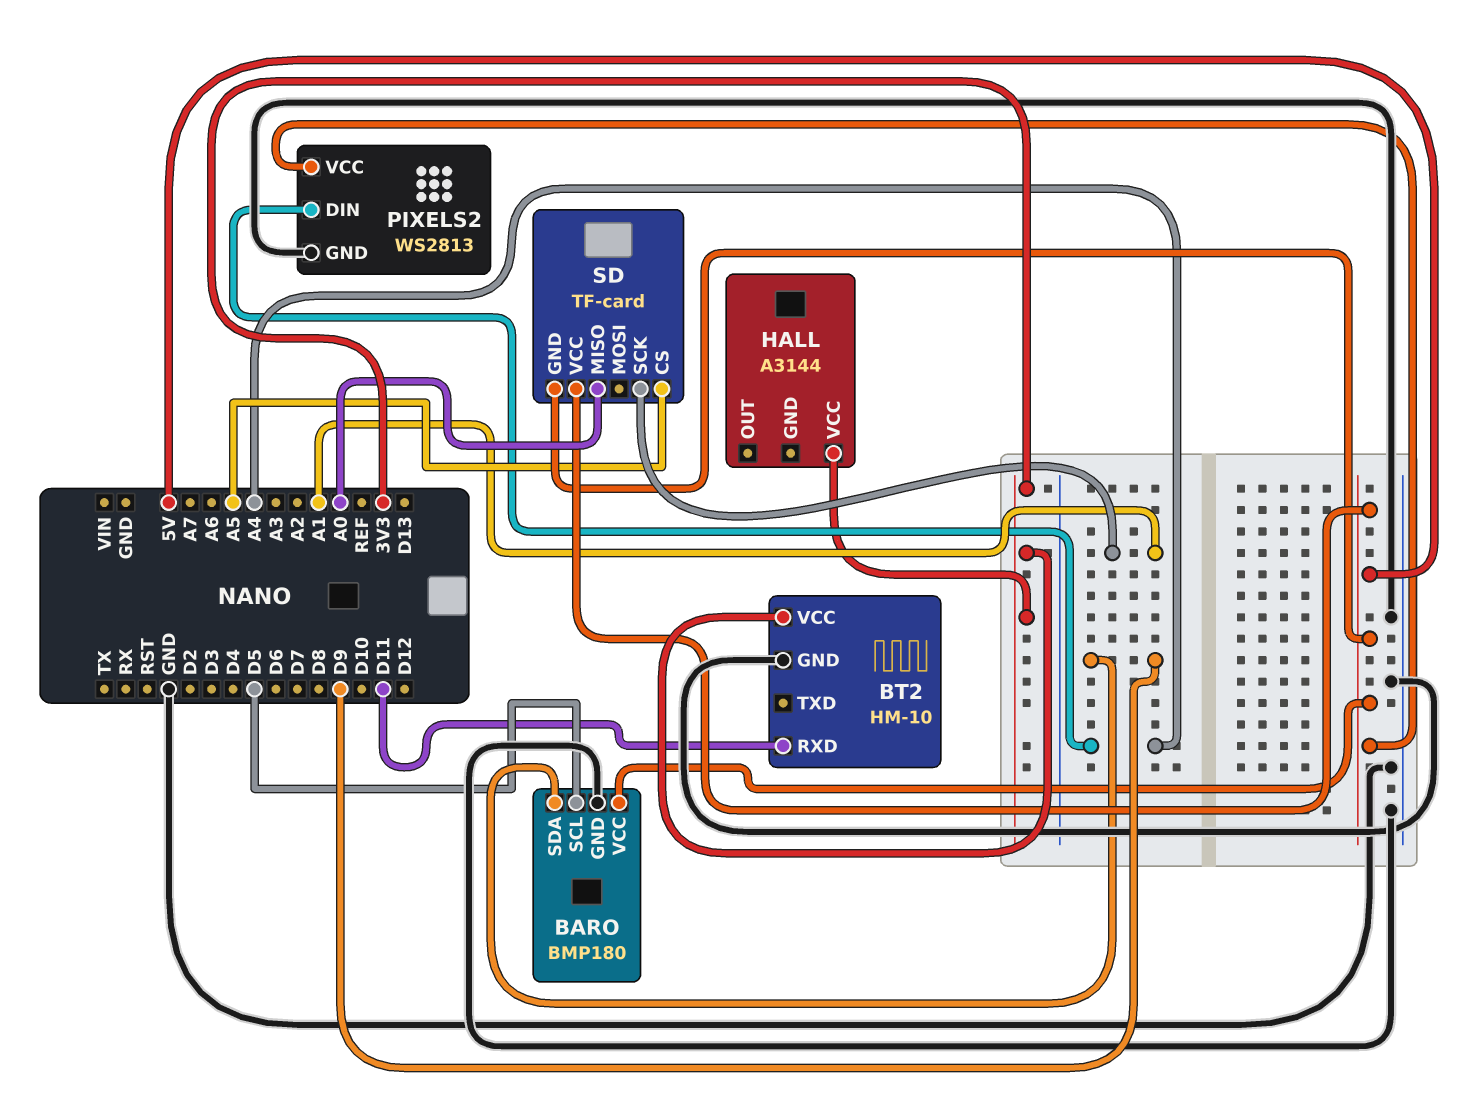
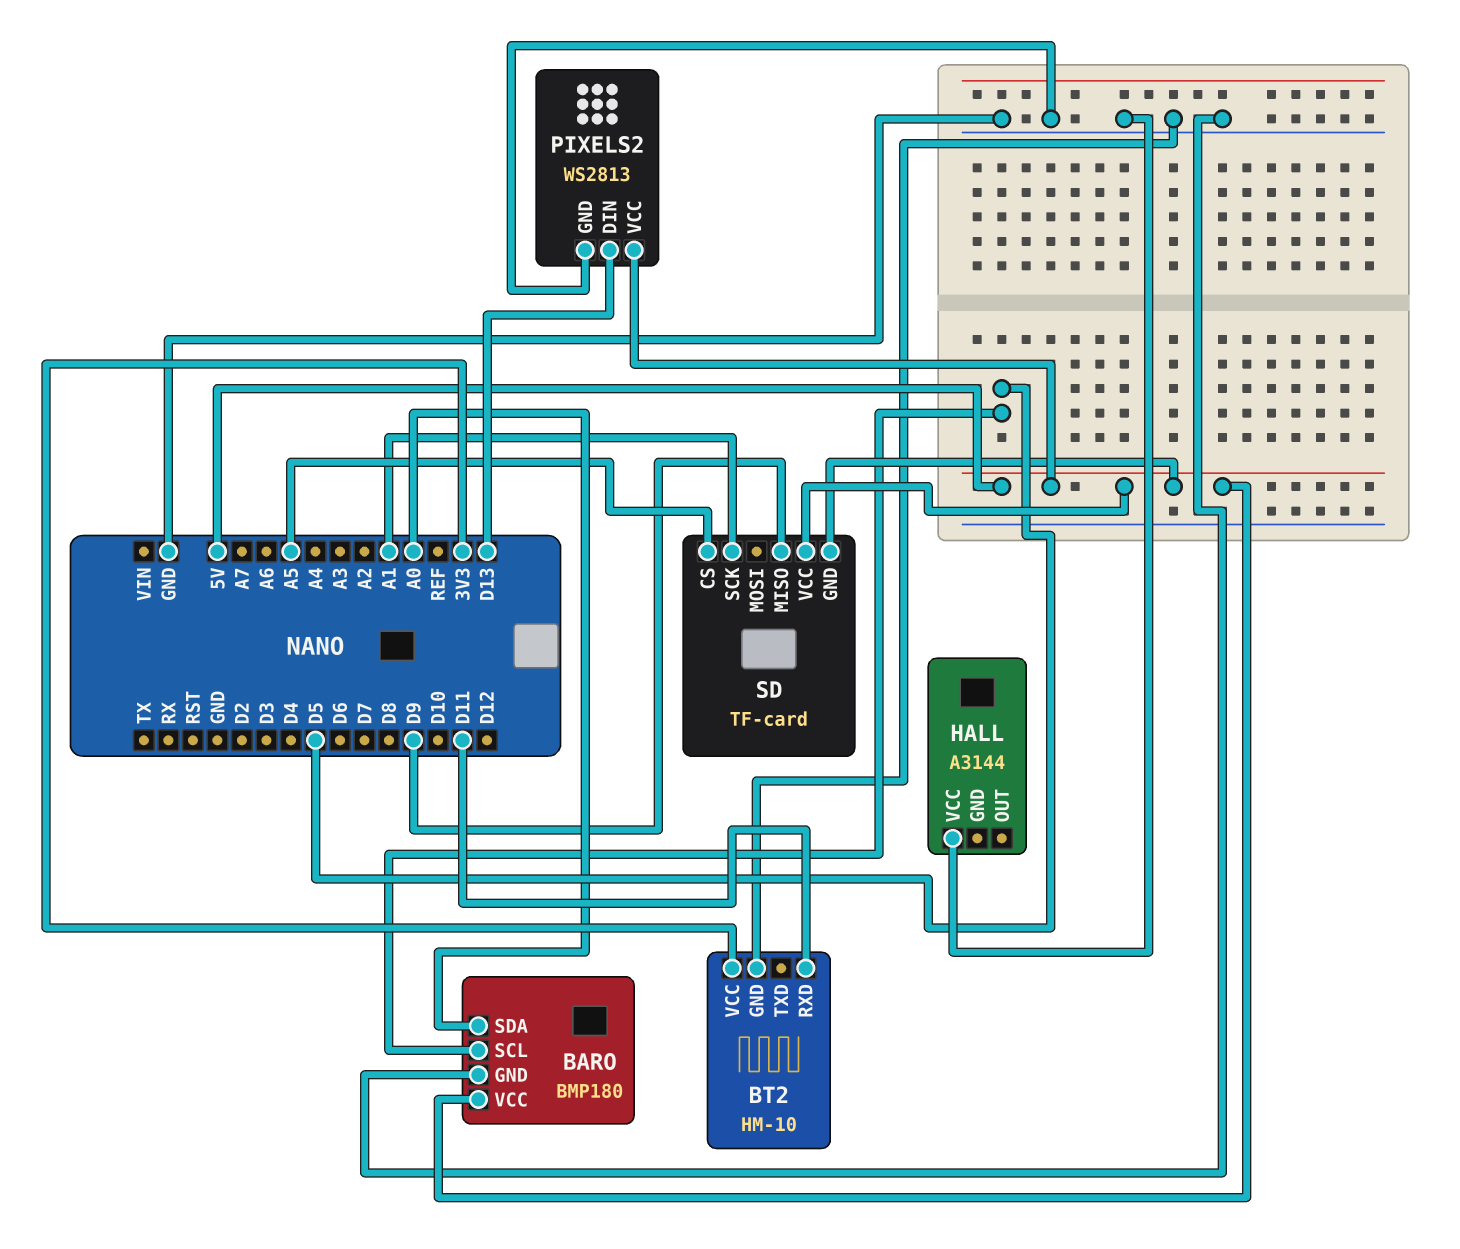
BARO pin SDA: D9 -> A0
HALL pin VCC: 3V3 -> GND
PIXELS2 pin DIN: A4 -> D13
SD pin MISO: A0 -> D9

